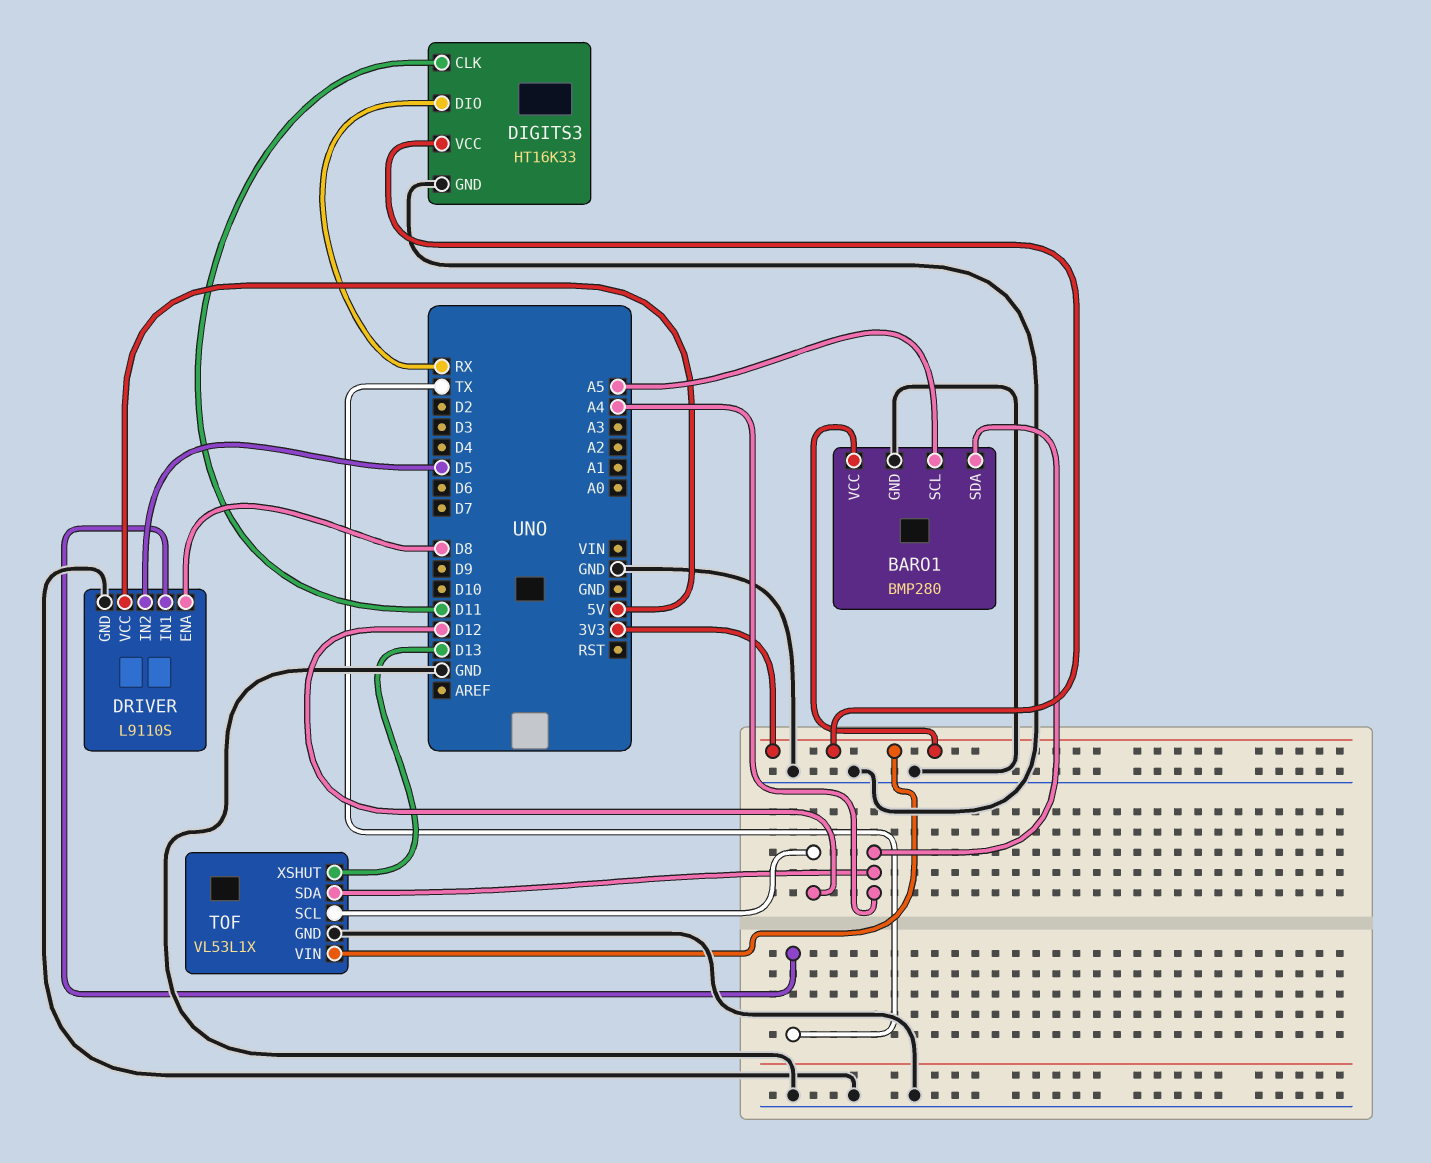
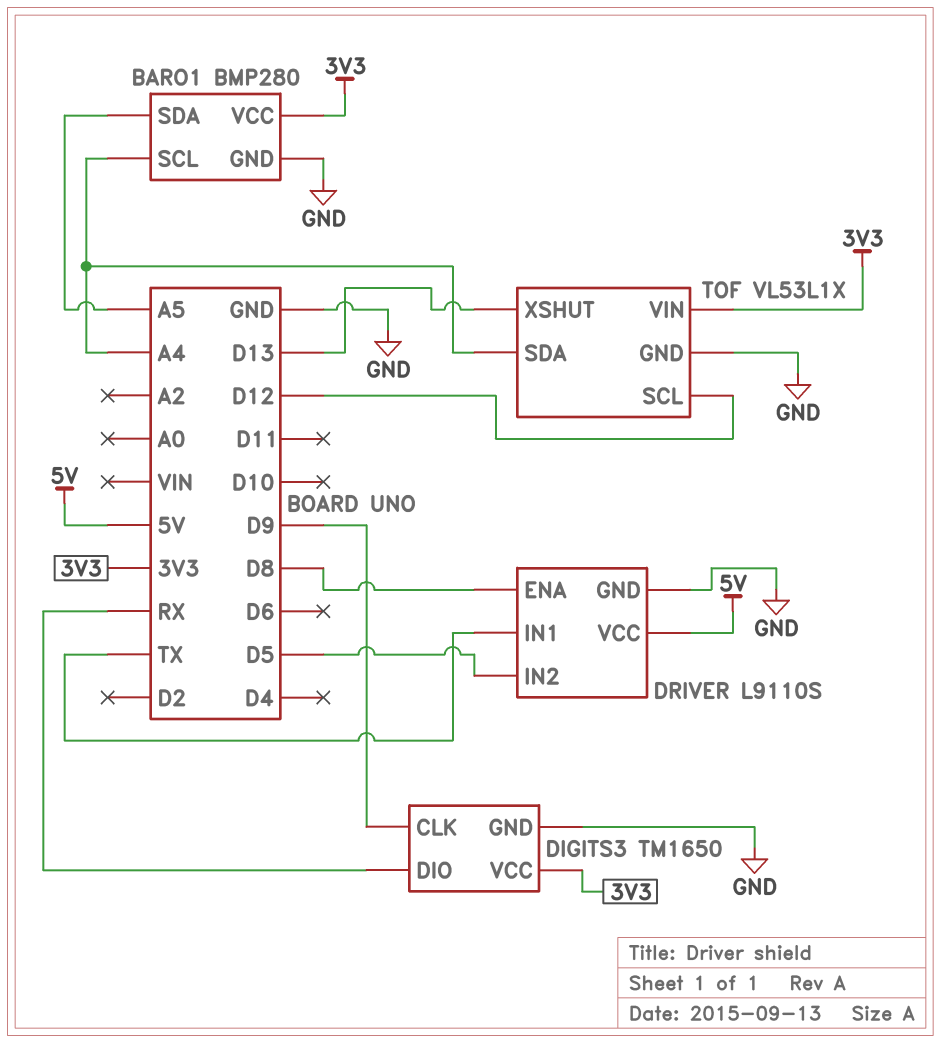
BARO1 pin SCL: A5 -> A4
BARO1 pin SDA: A4 -> A5
DIGITS3: HT16K33 -> TM1650
DIGITS3 pin CLK: D11 -> D9

